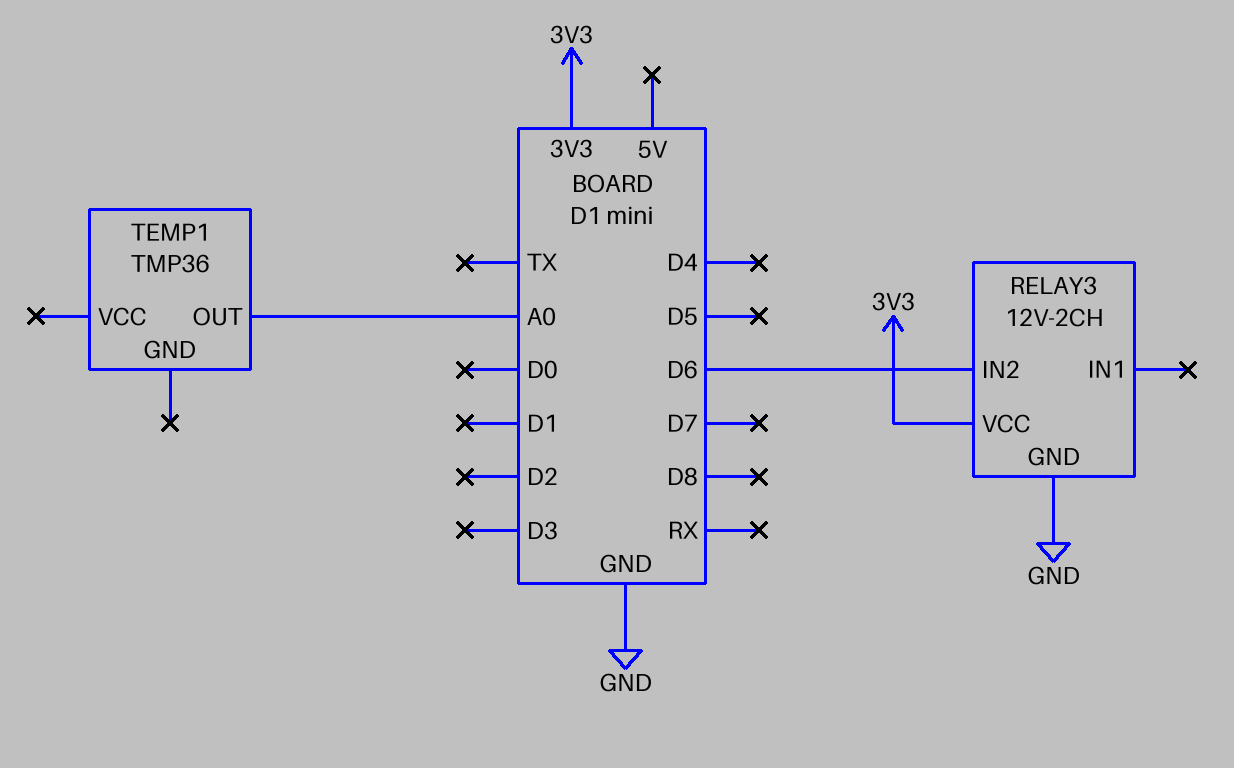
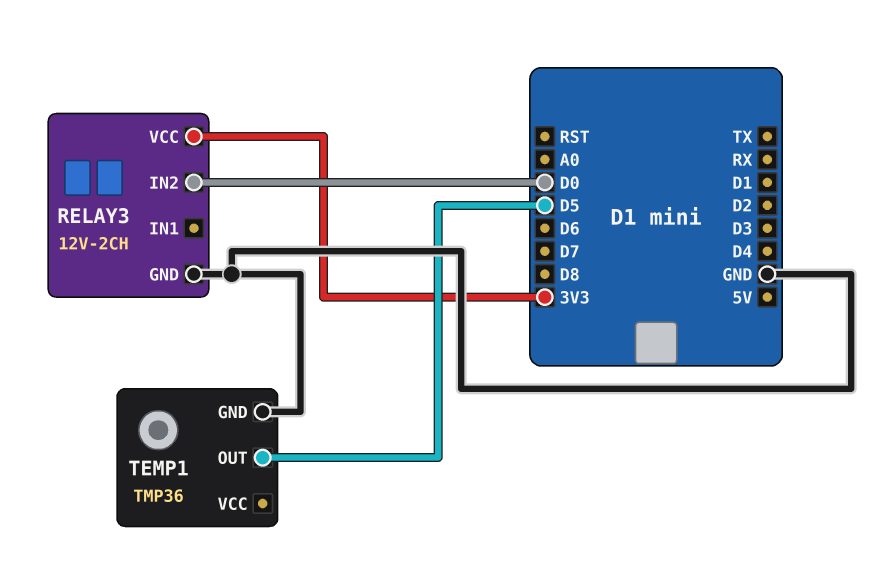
RELAY3 pin IN2: D6 -> D0
TEMP1 pin GND: none -> GND
TEMP1 pin OUT: A0 -> D5

